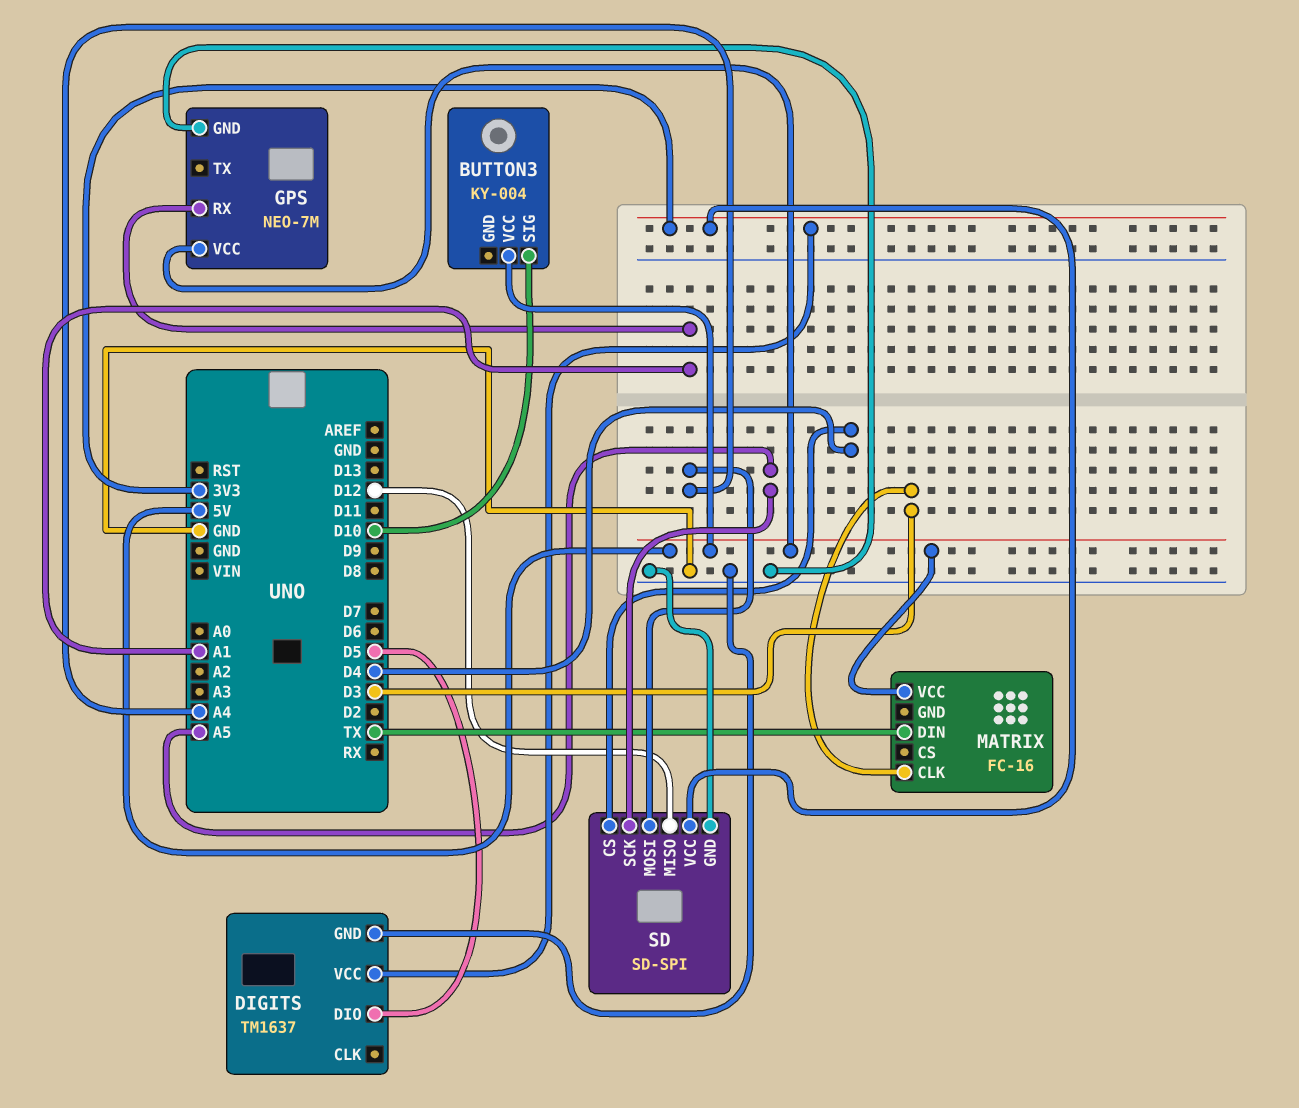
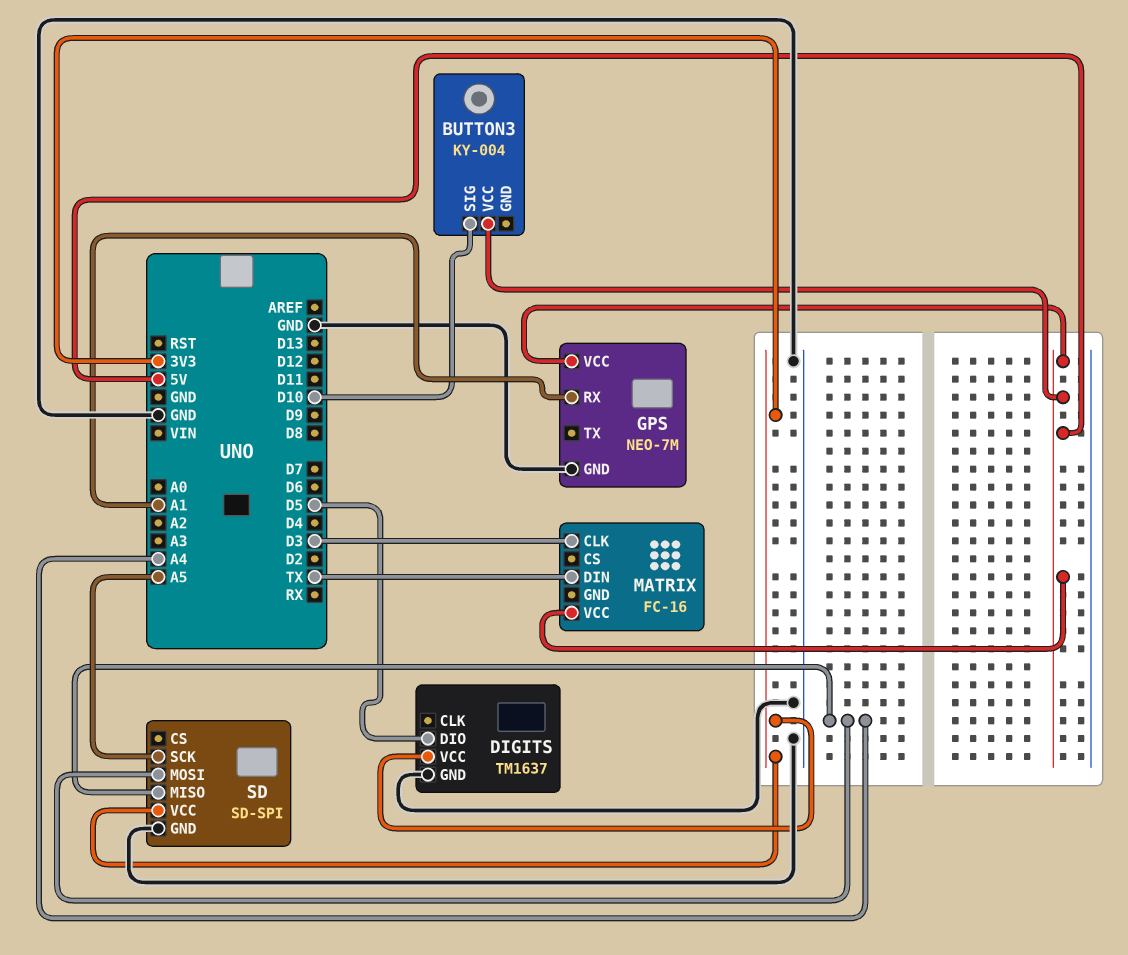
SD pin CS: D4 -> none
SD pin MISO: D12 -> A4

